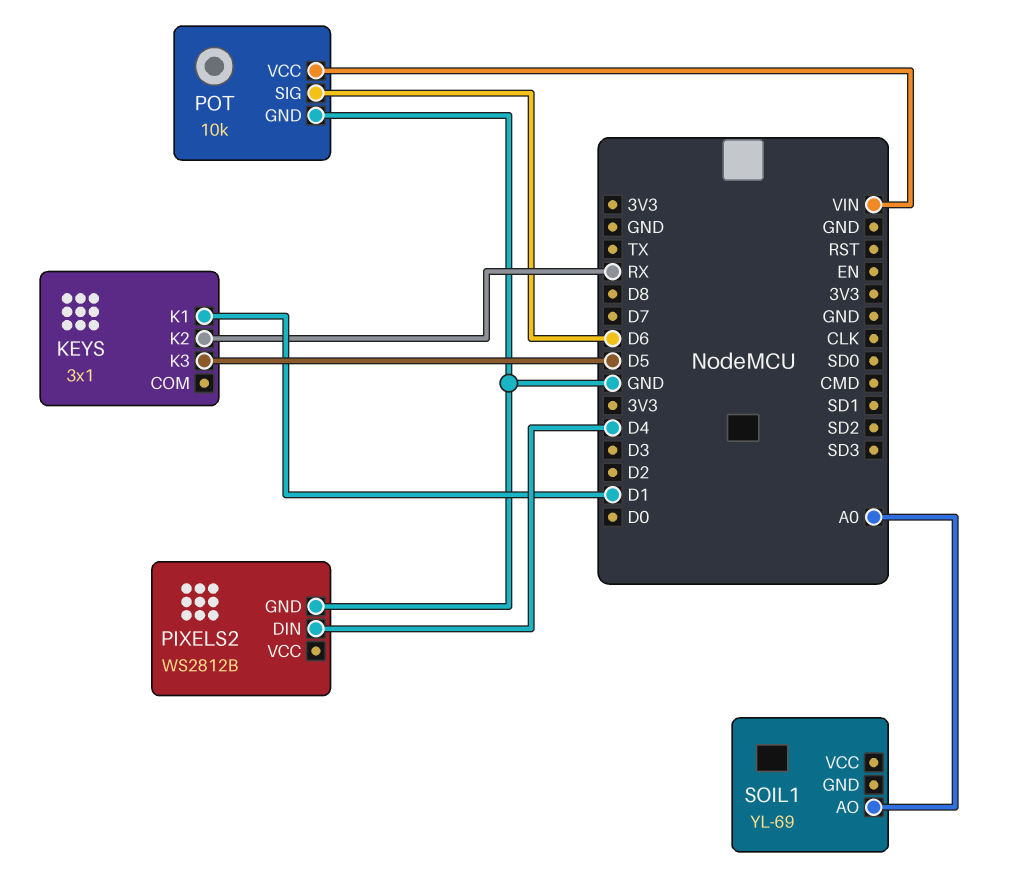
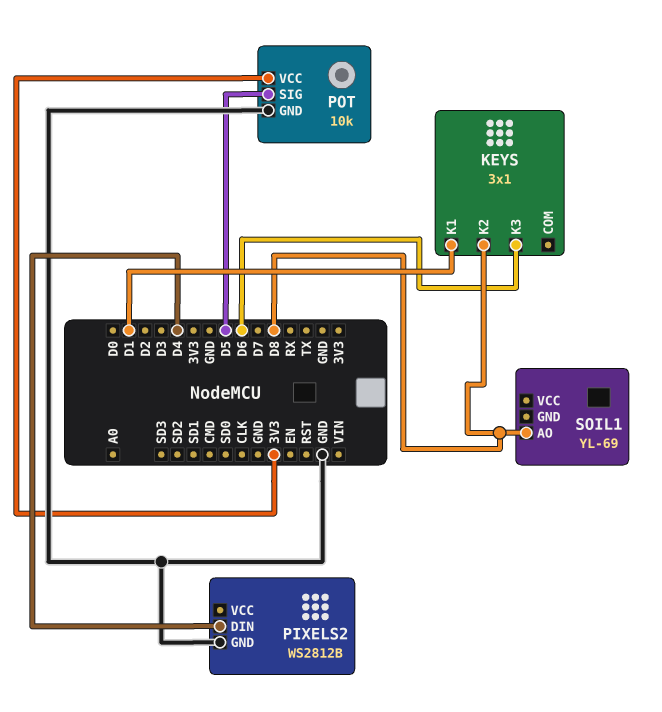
KEYS pin K2: RX -> D8
KEYS pin K3: D5 -> D6
POT pin SIG: D6 -> D5
POT pin VCC: VIN -> 3V3
SOIL1 pin AO: A0 -> D8

